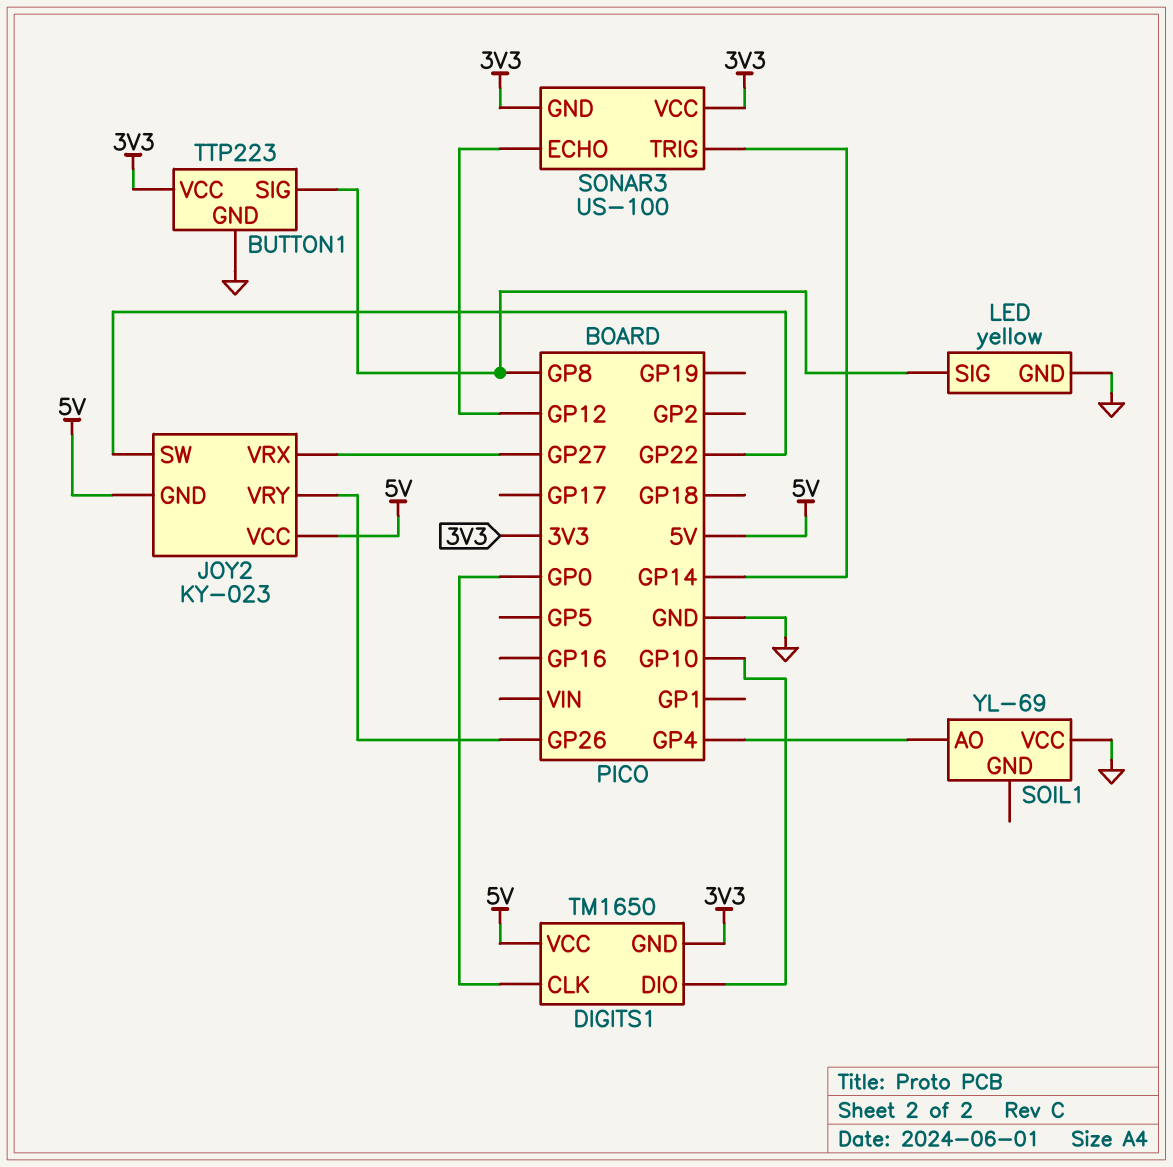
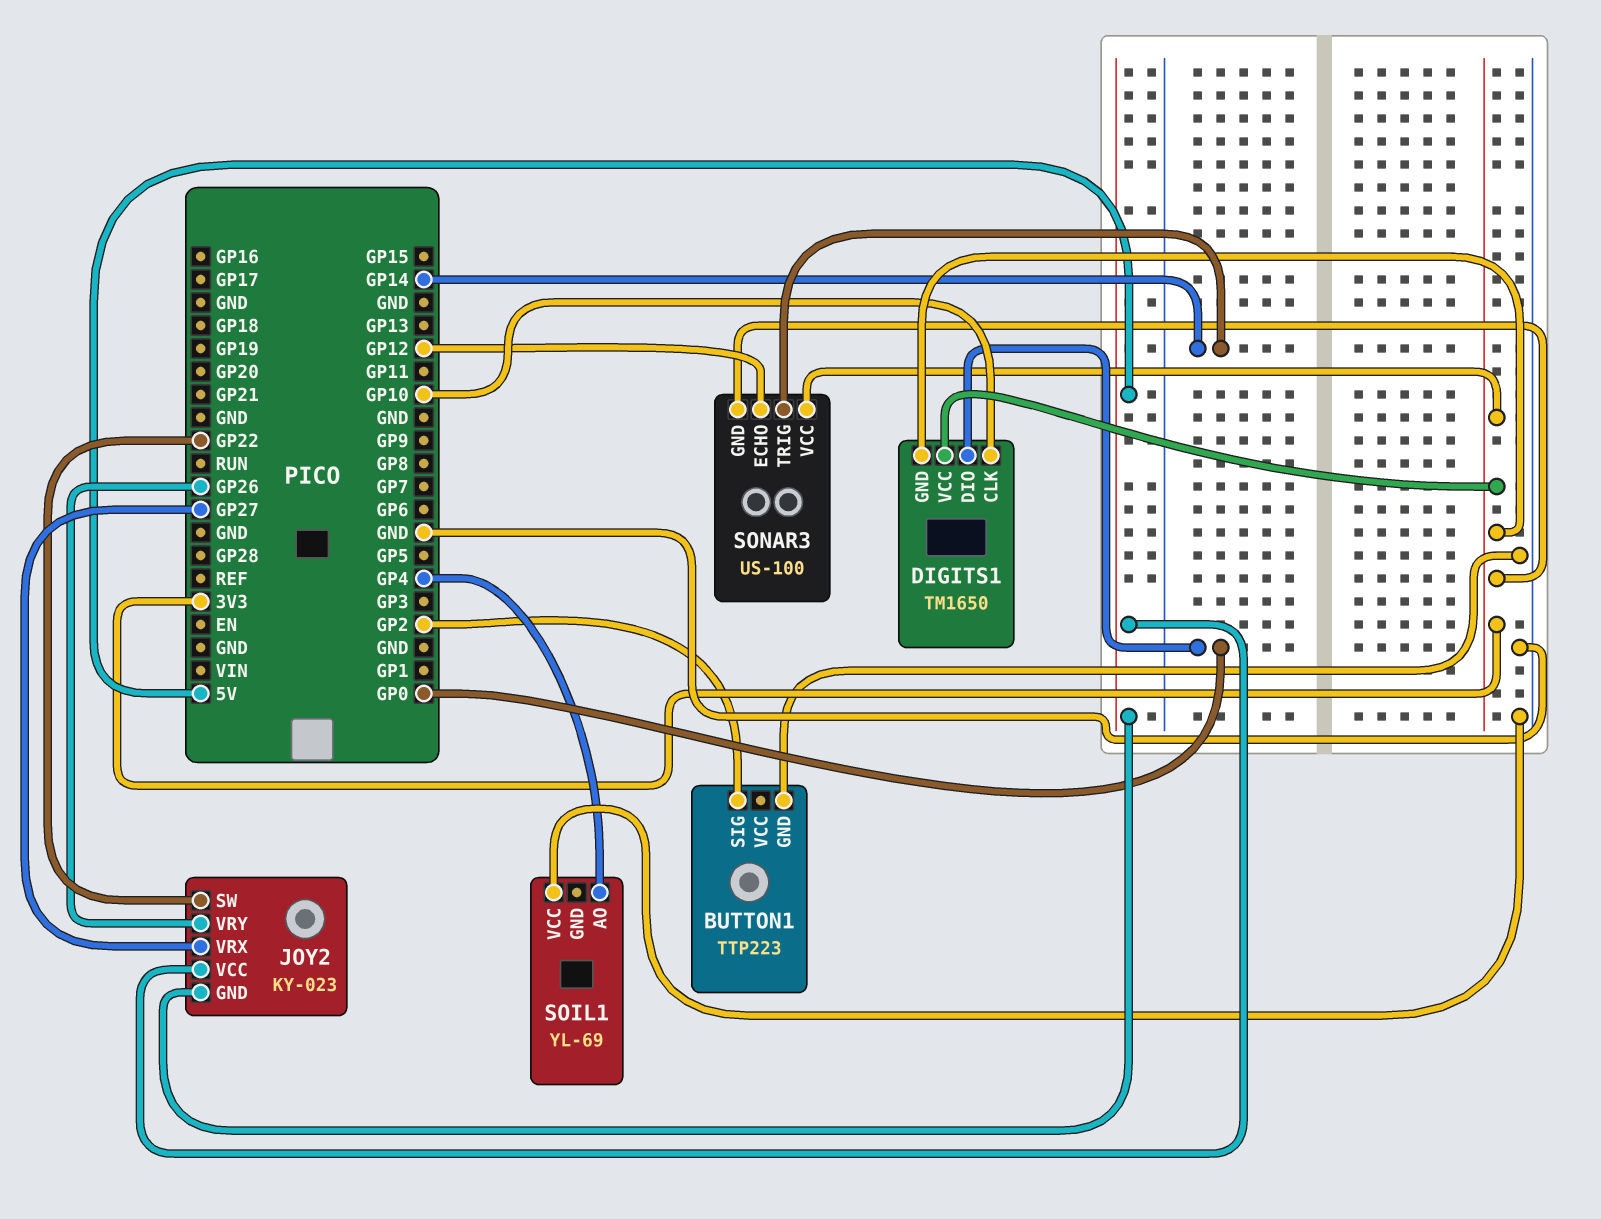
BUTTON1 pin SIG: GP8 -> GP2
BUTTON1 pin VCC: 3V3 -> none
DIGITS1 pin CLK: GP0 -> GP10
DIGITS1 pin DIO: GP10 -> GP0
DIGITS1 pin VCC: 5V -> 3V3
LED: yellow -> none
LED pin GND: GND -> none
LED pin SIG: GP8 -> none

